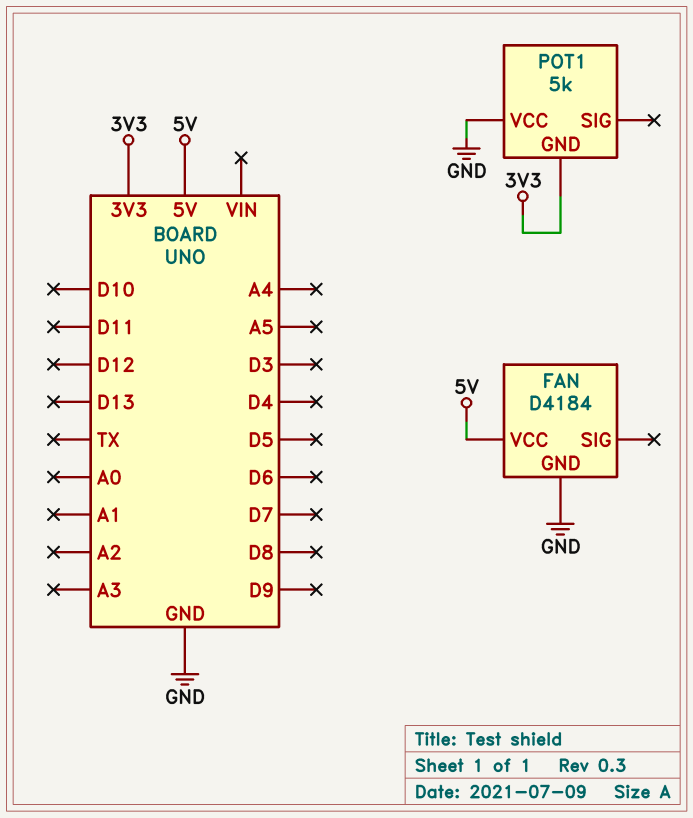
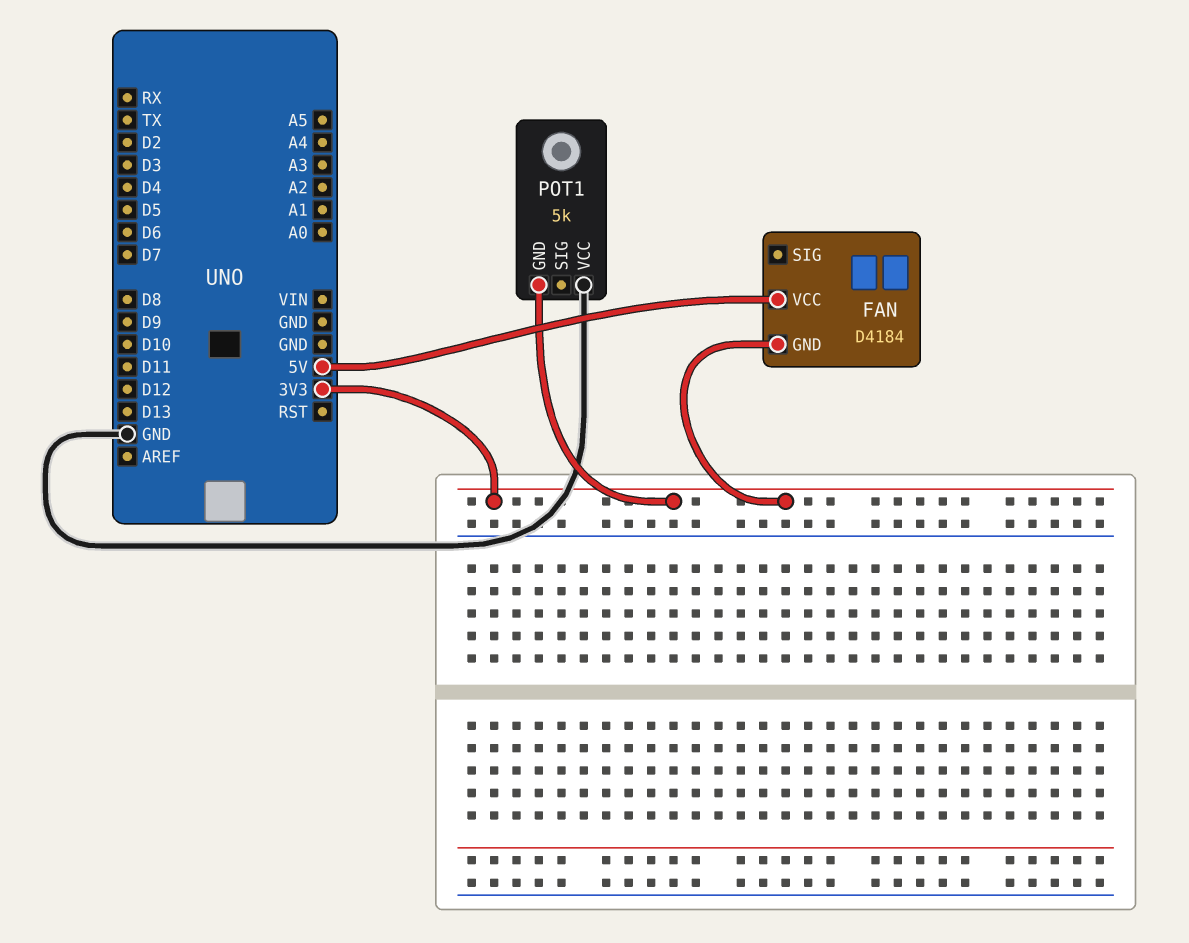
FAN pin GND: GND -> 3V3

